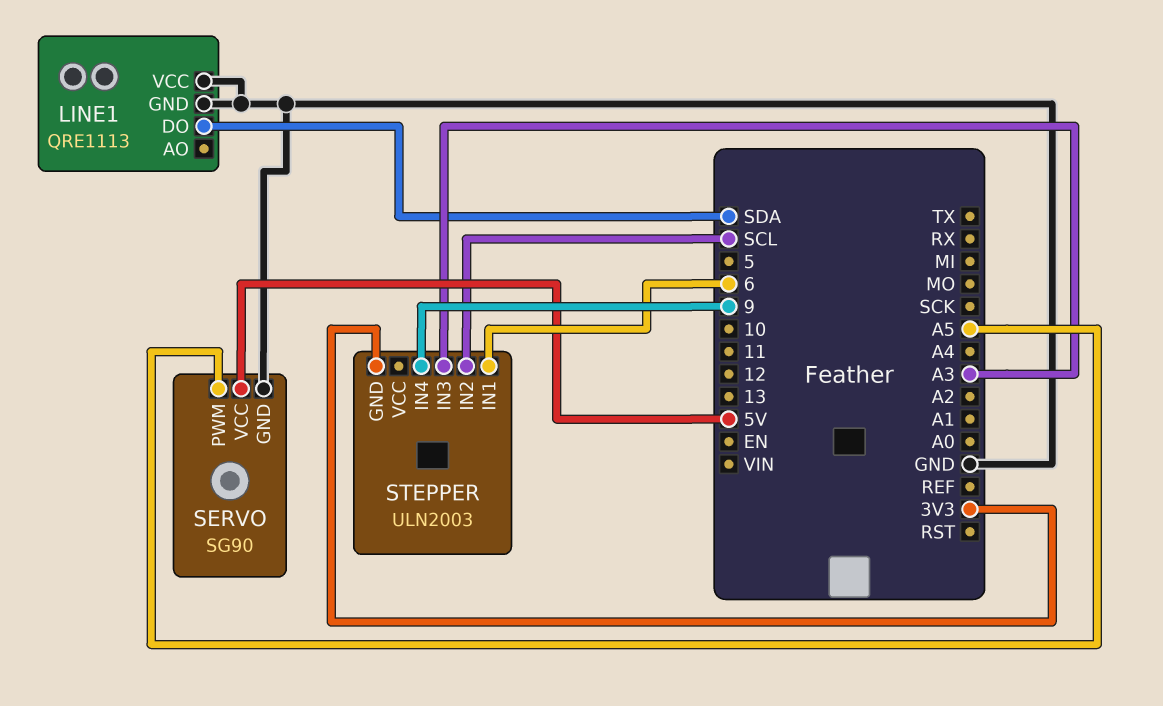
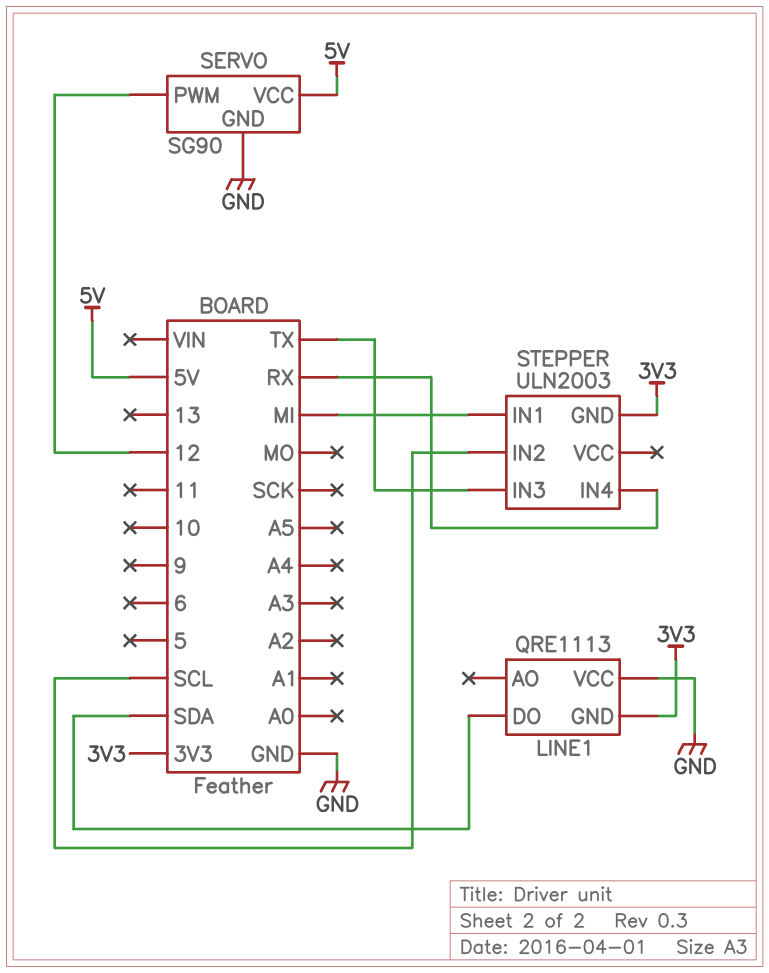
LINE1 pin GND: GND -> 3V3
SERVO pin PWM: A5 -> 12
STEPPER pin IN1: 6 -> MI
STEPPER pin IN3: A3 -> TX
STEPPER pin IN4: 9 -> RX

